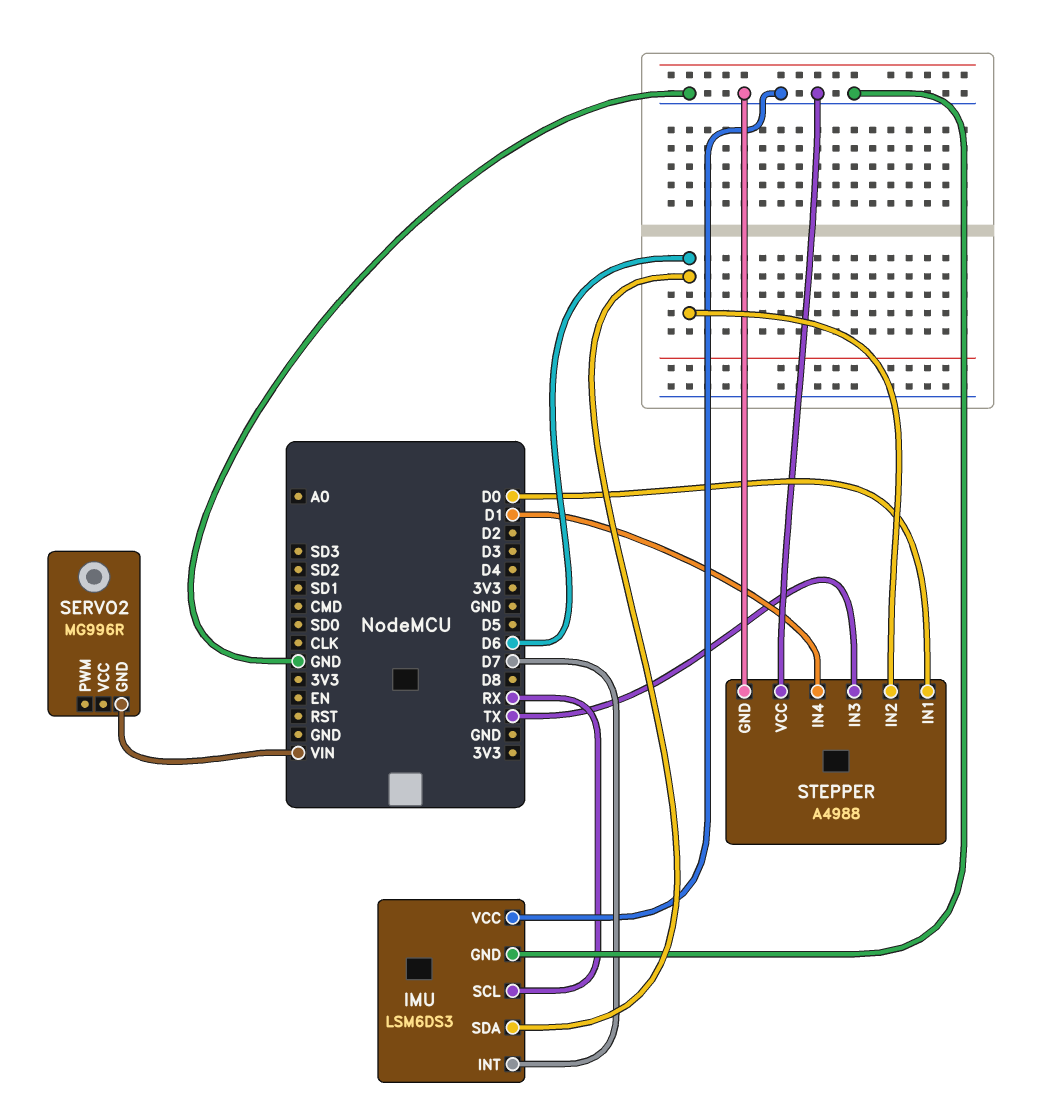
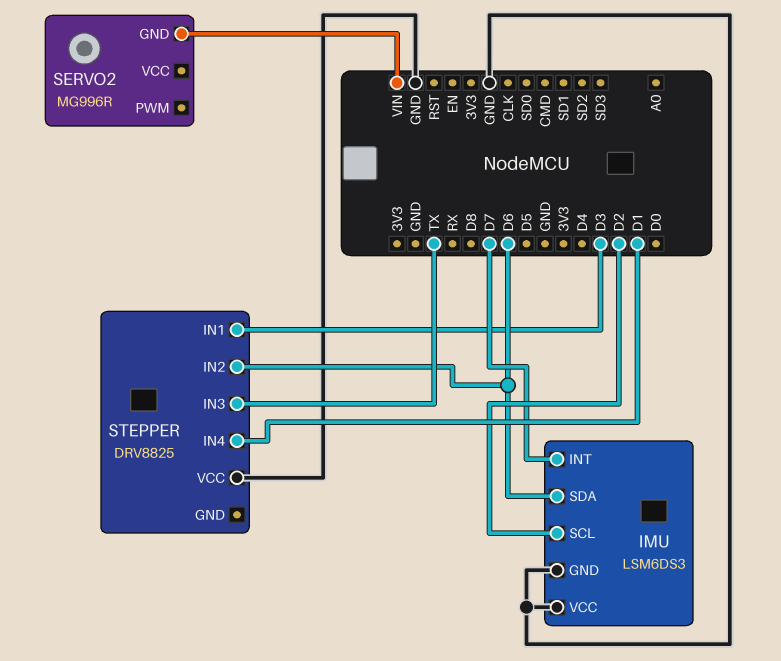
IMU pin SCL: RX -> D2
STEPPER: A4988 -> DRV8825
STEPPER pin GND: GND -> none
STEPPER pin IN1: D0 -> D3

